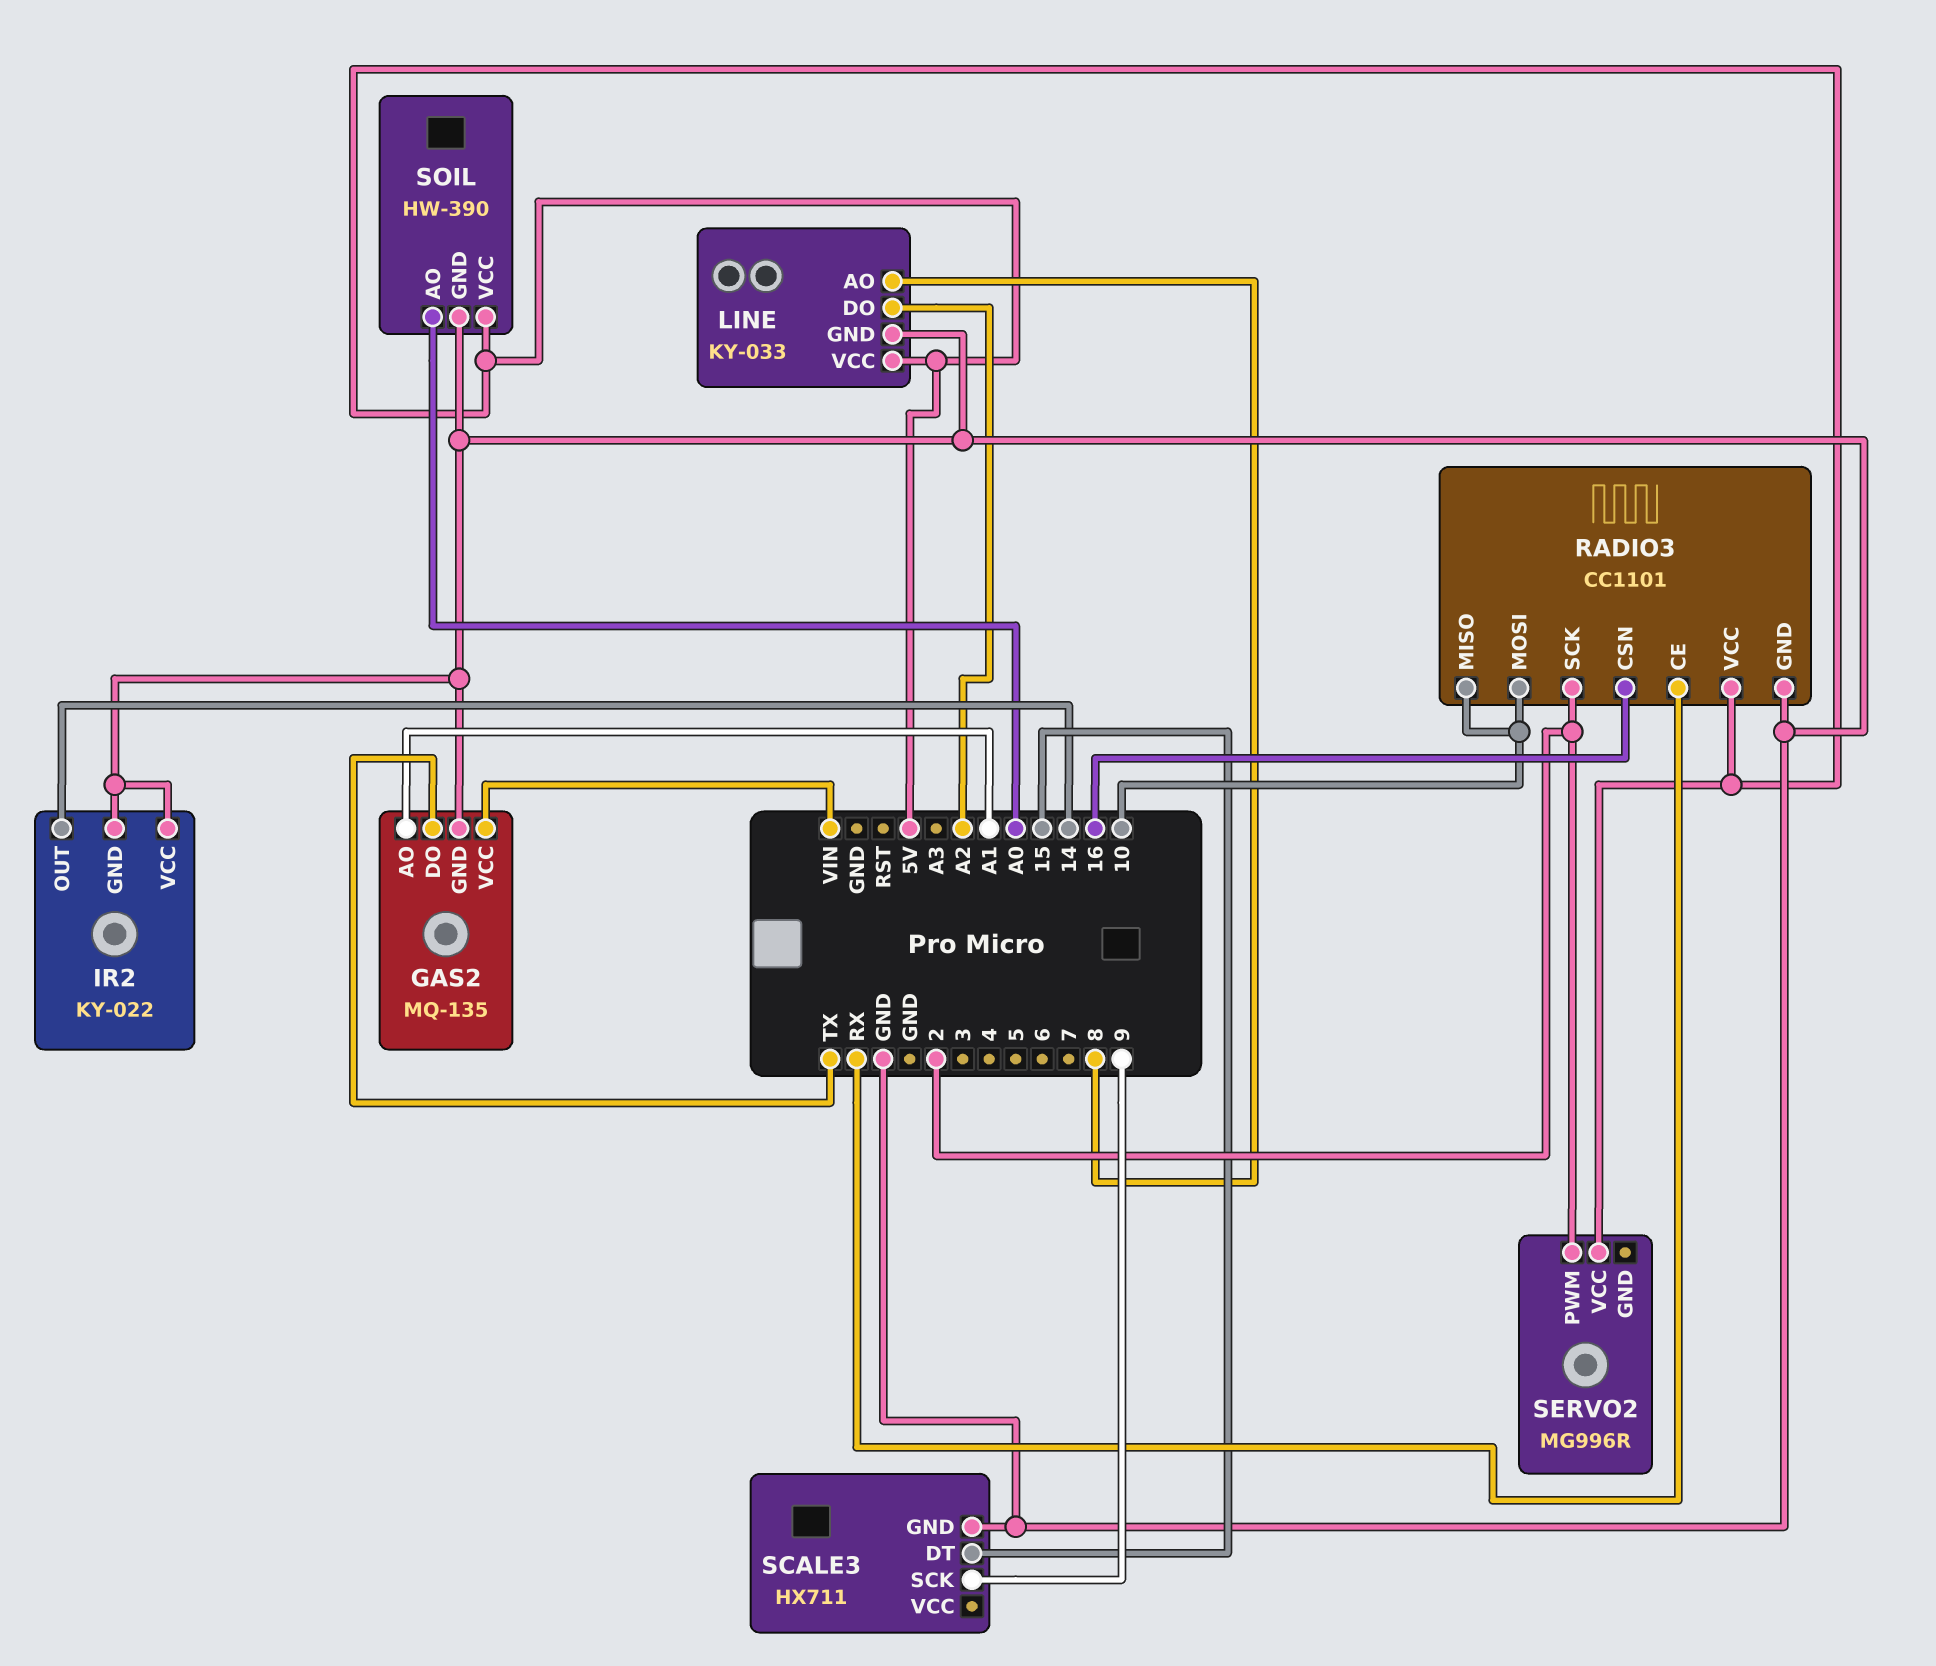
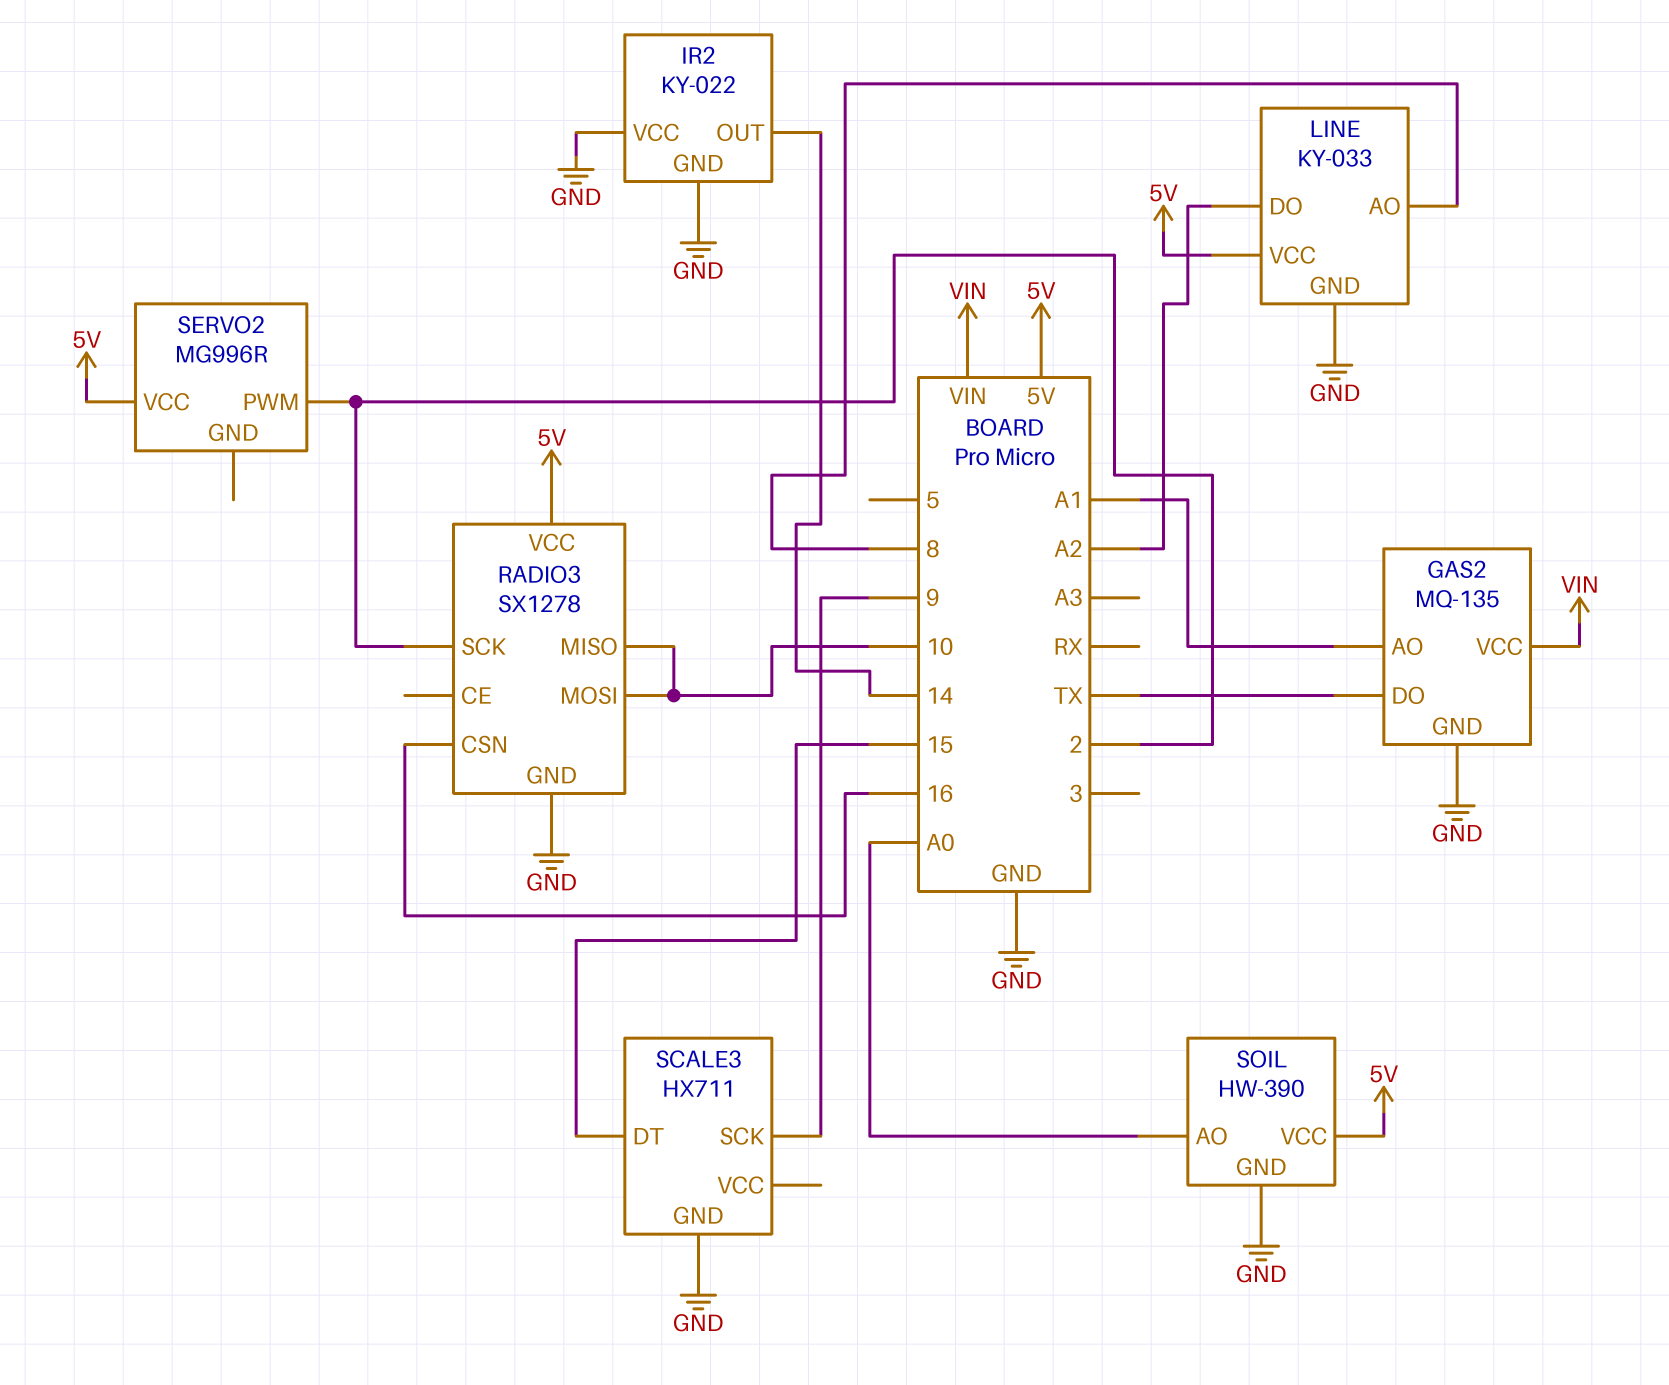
RADIO3: CC1101 -> SX1278
RADIO3 pin CE: RX -> none

